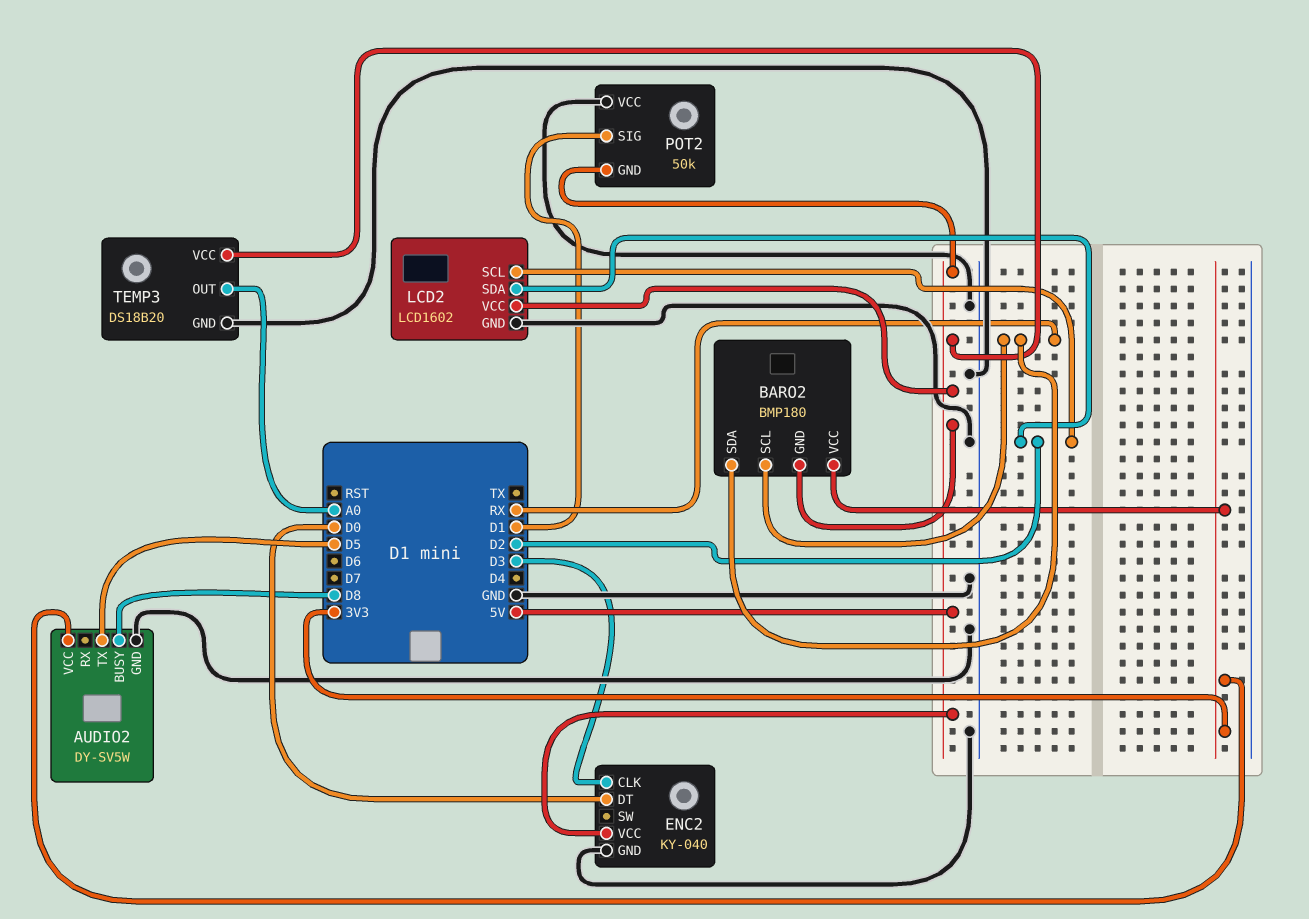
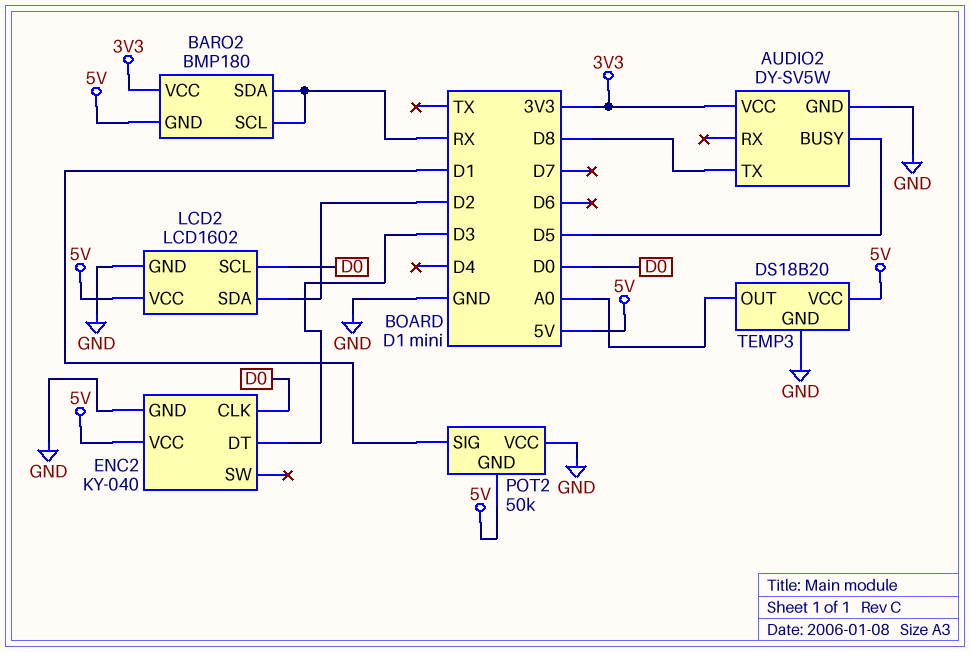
AUDIO2 pin BUSY: D8 -> D5
AUDIO2 pin TX: D5 -> D8
ENC2 pin CLK: D3 -> D0
ENC2 pin DT: D0 -> D3
LCD2 pin SCL: D2 -> D0

